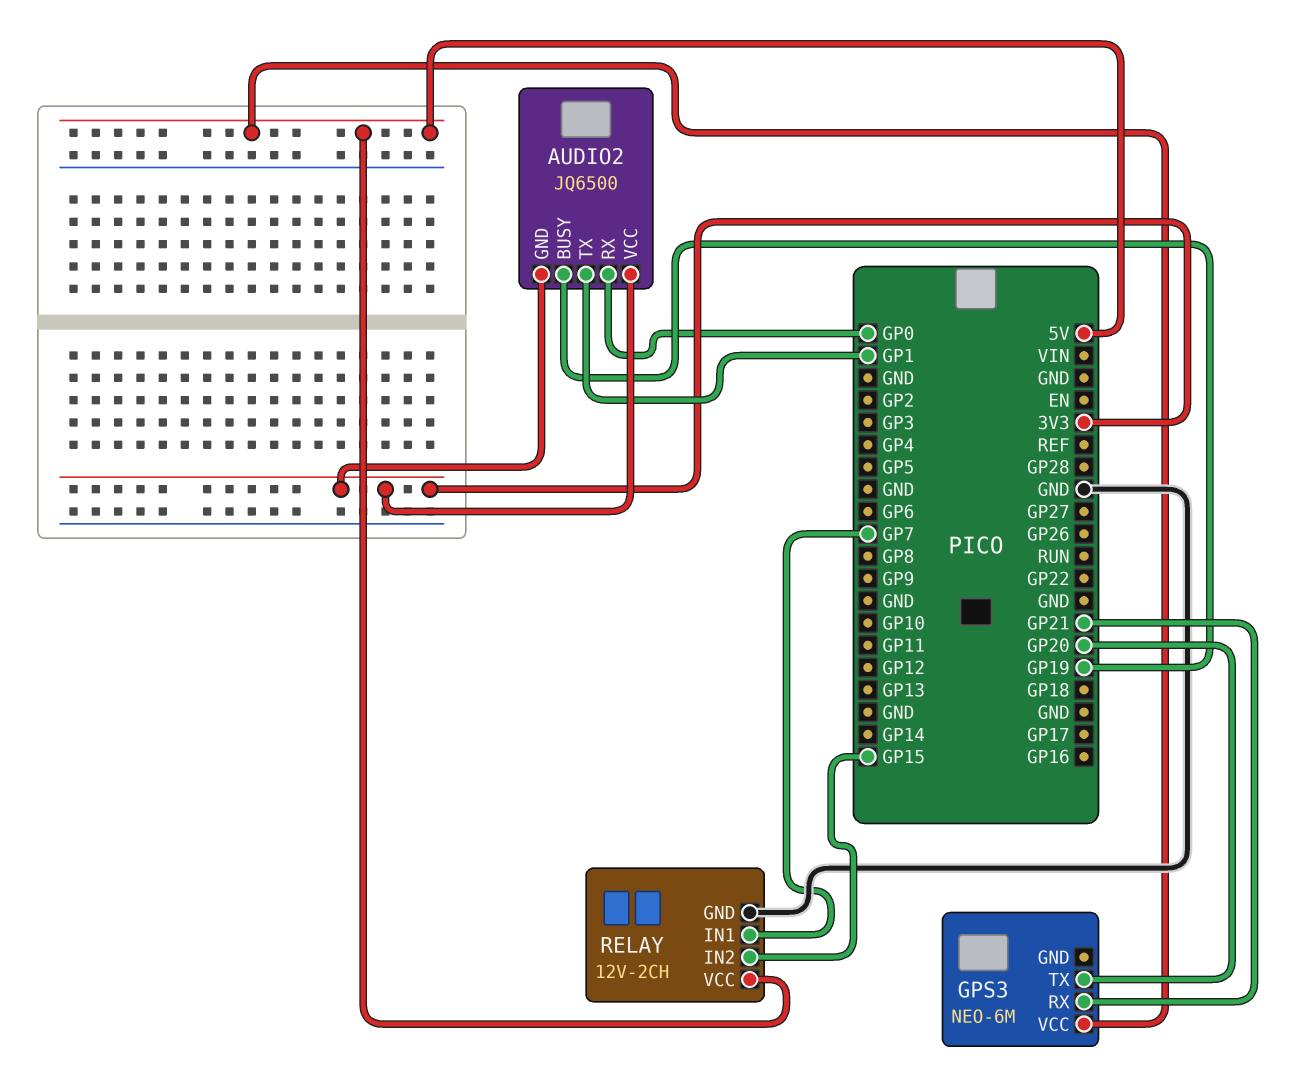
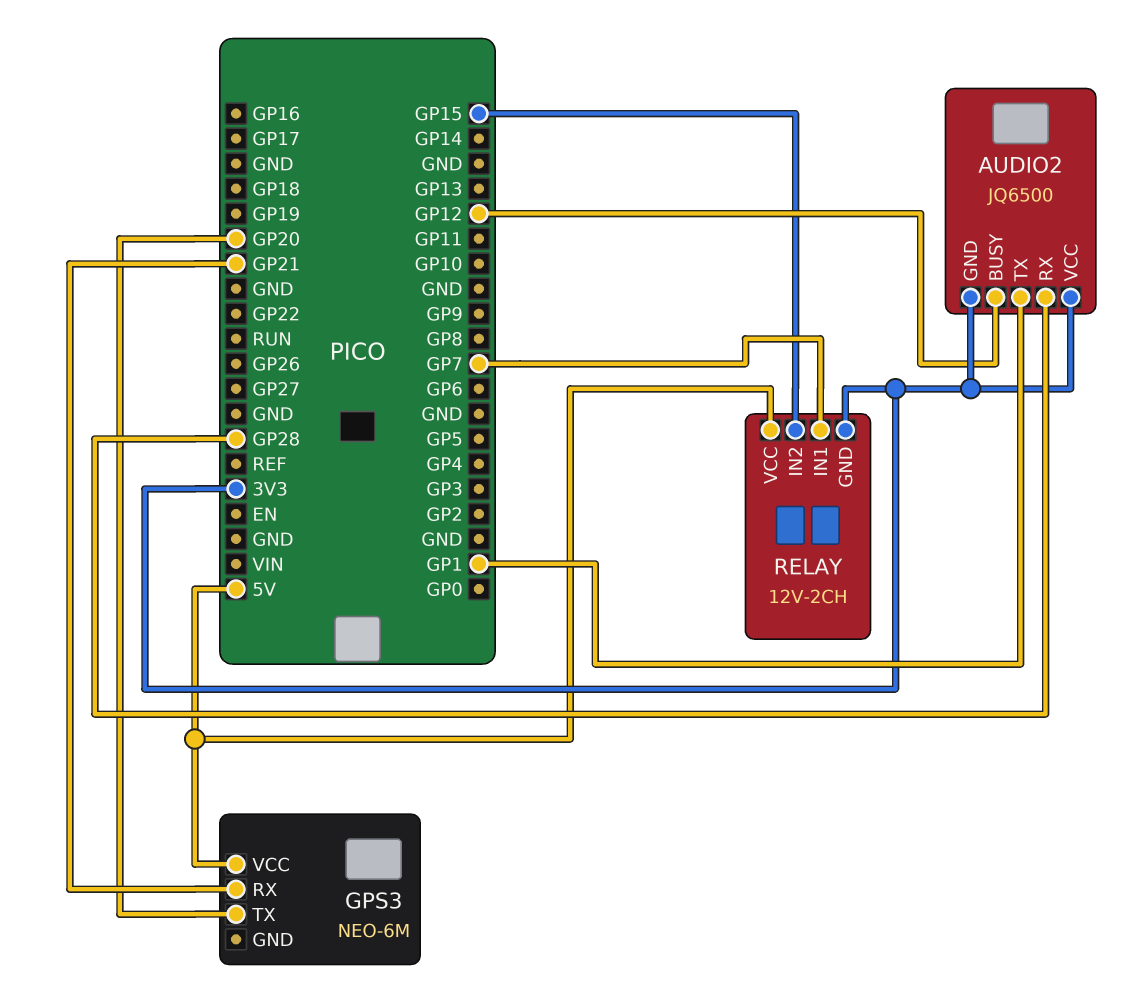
AUDIO2 pin BUSY: GP19 -> GP12
AUDIO2 pin RX: GP0 -> GP28
RELAY pin GND: GND -> 3V3

